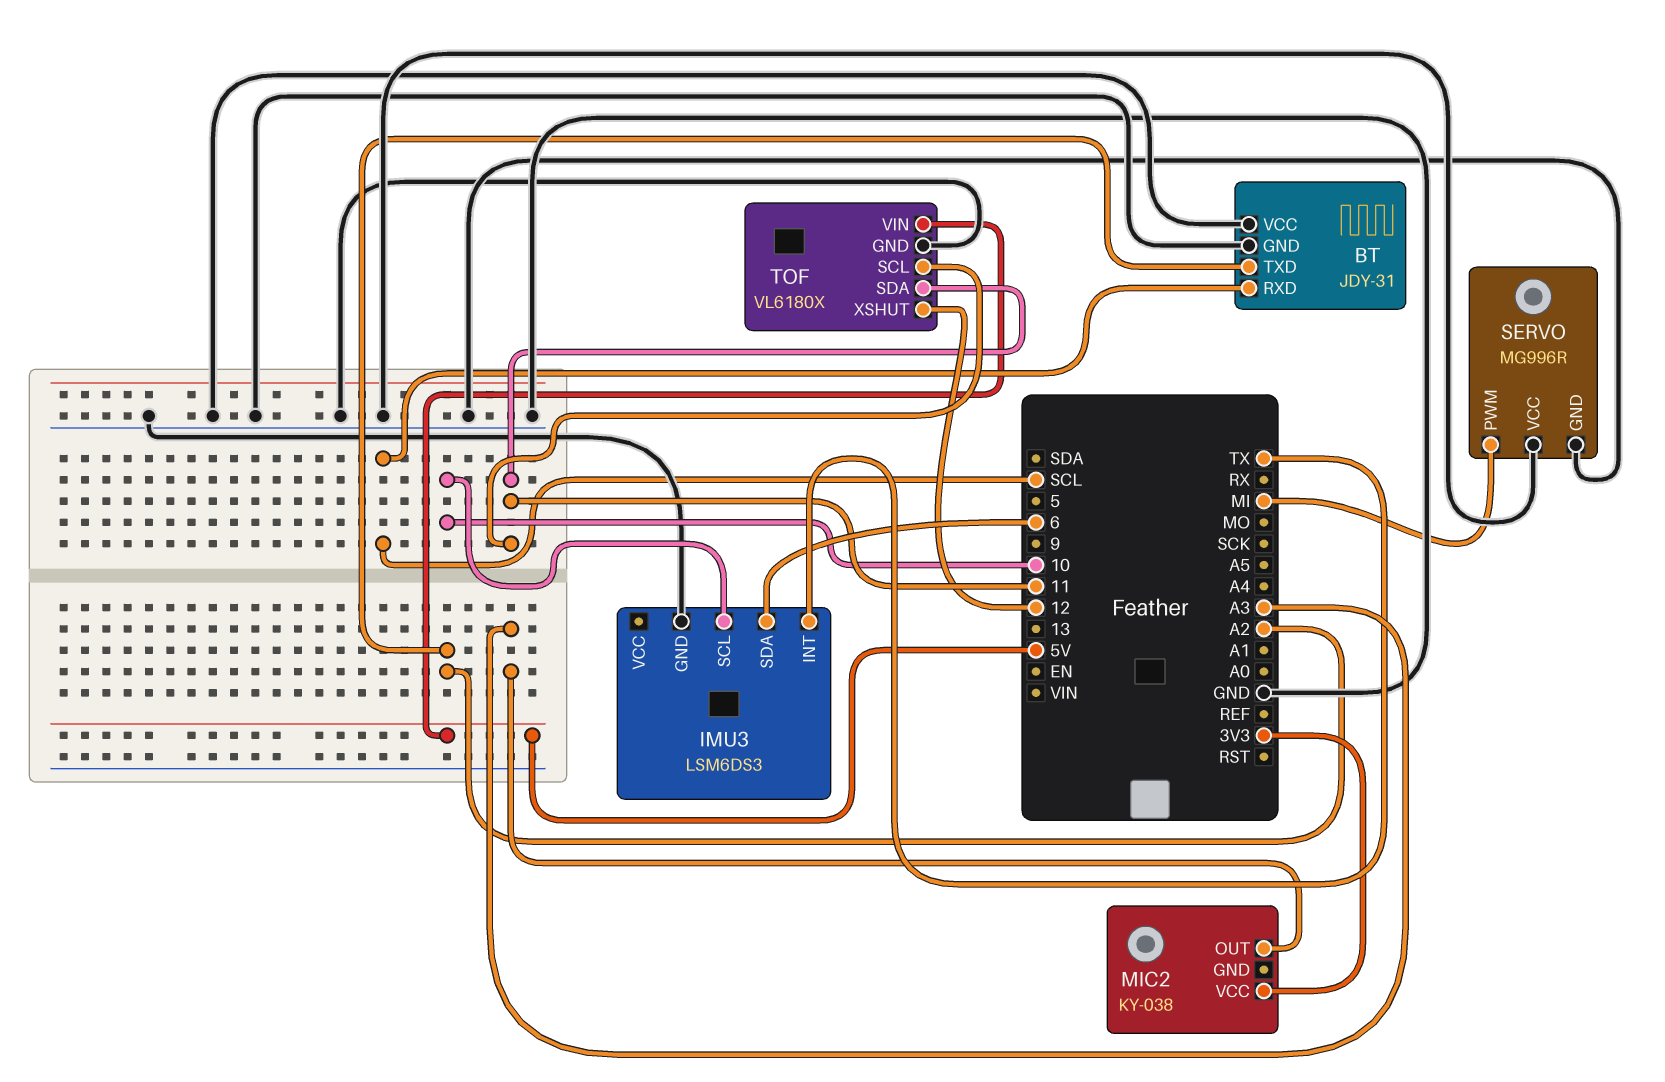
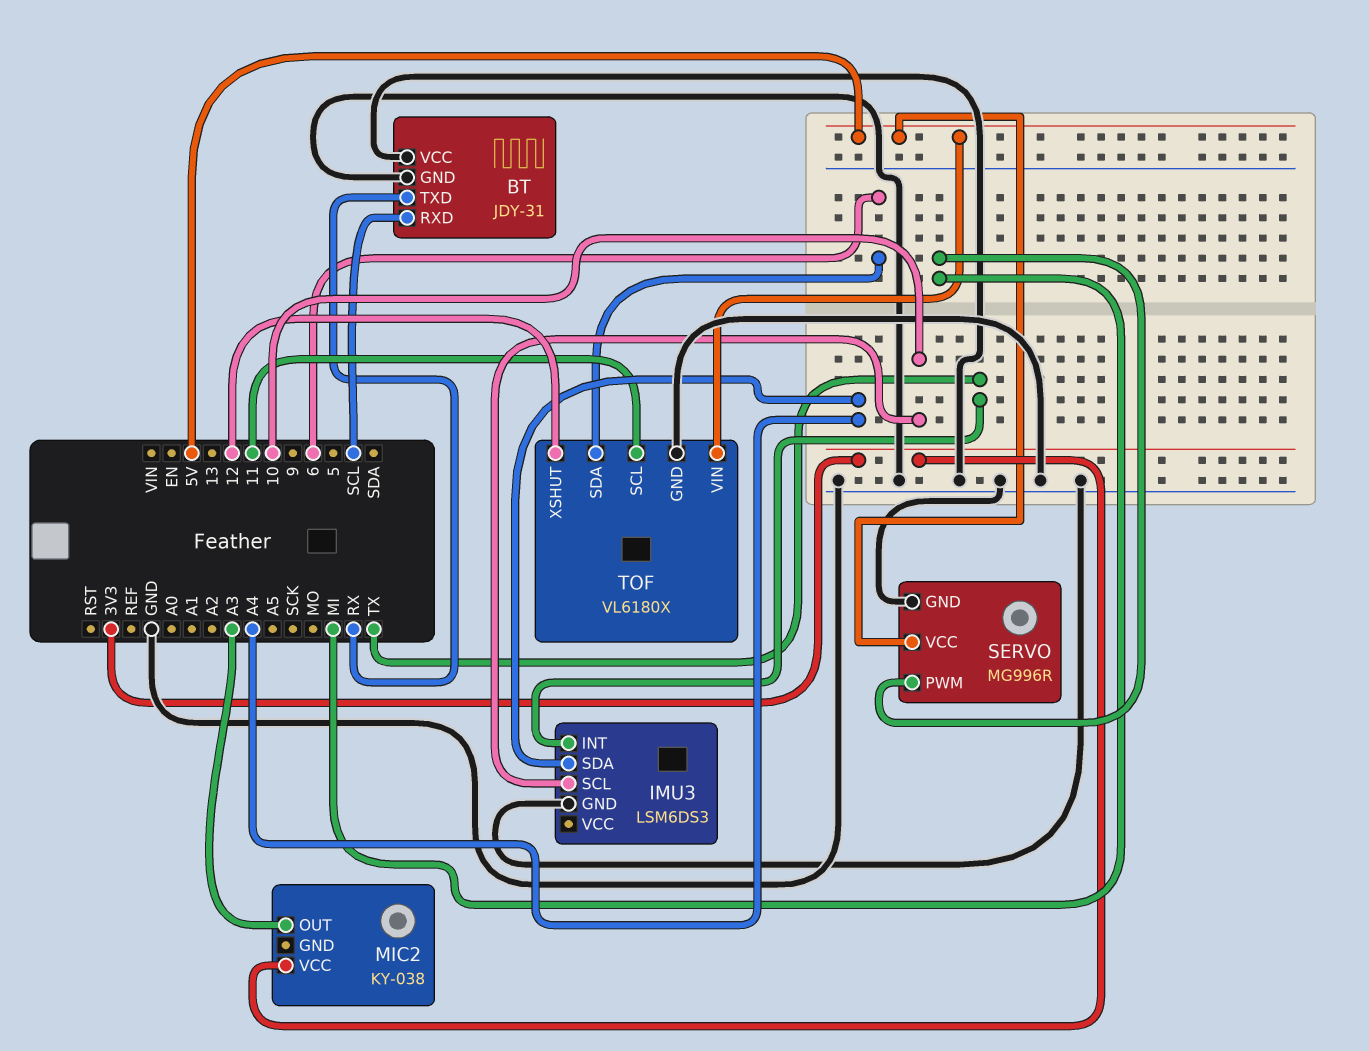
BT pin TXD: A2 -> RX
IMU3 pin SDA: 6 -> A4
SERVO pin VCC: GND -> 5V
TOF pin SDA: 11 -> 6

